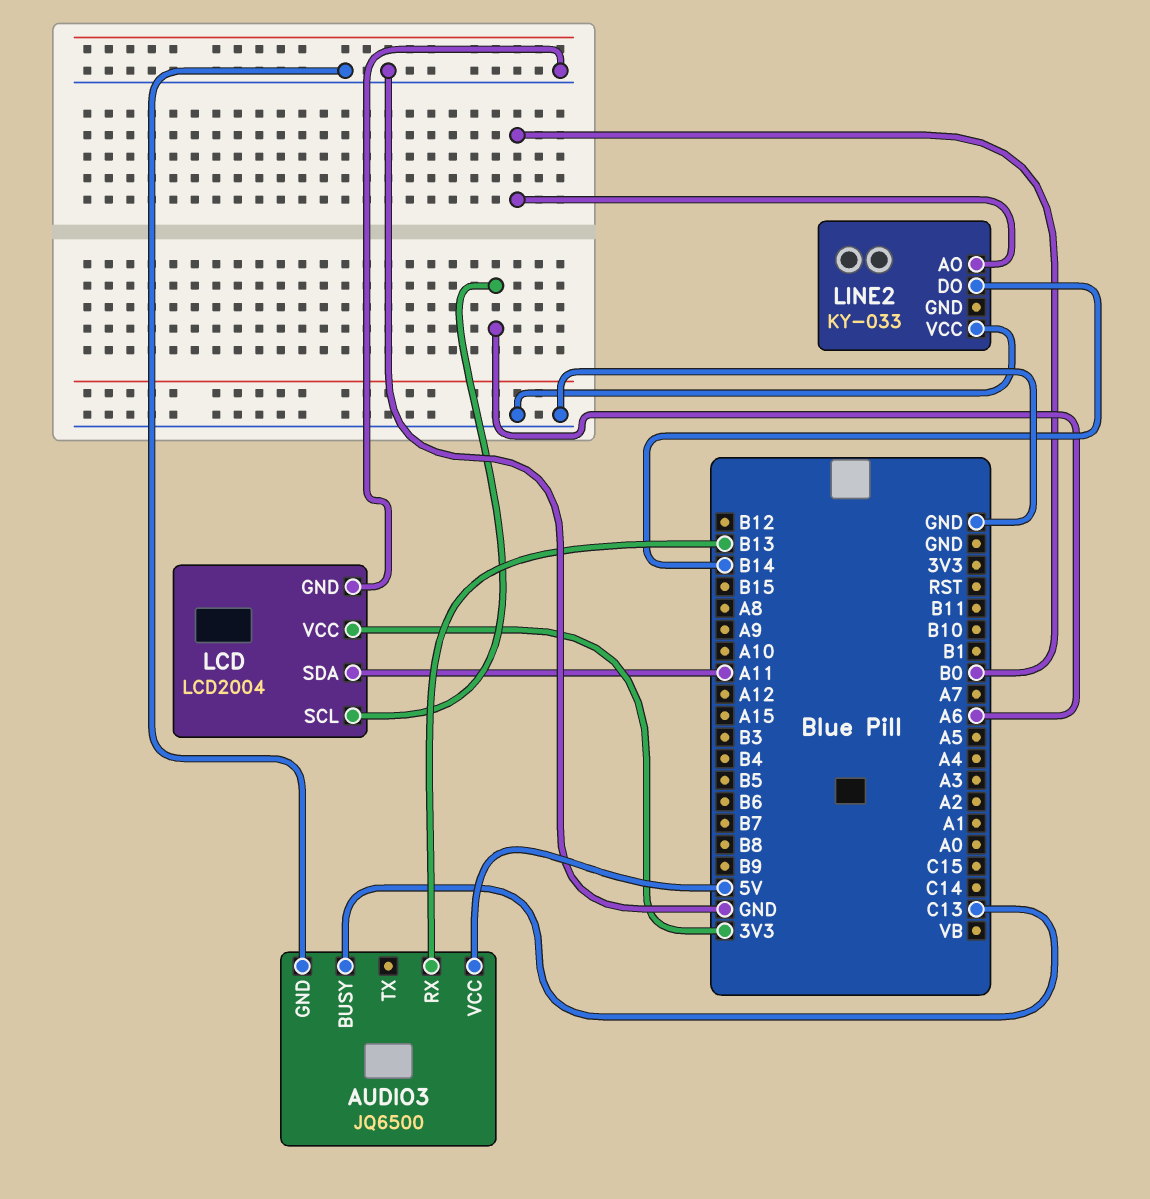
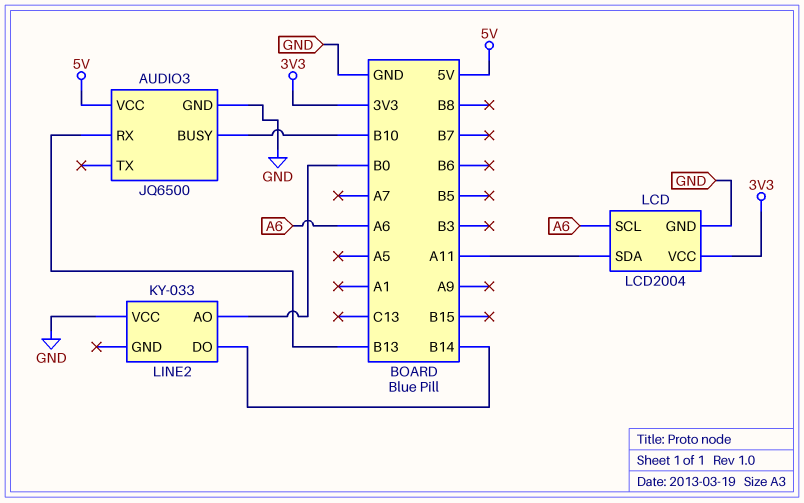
AUDIO3 pin BUSY: C13 -> B10

